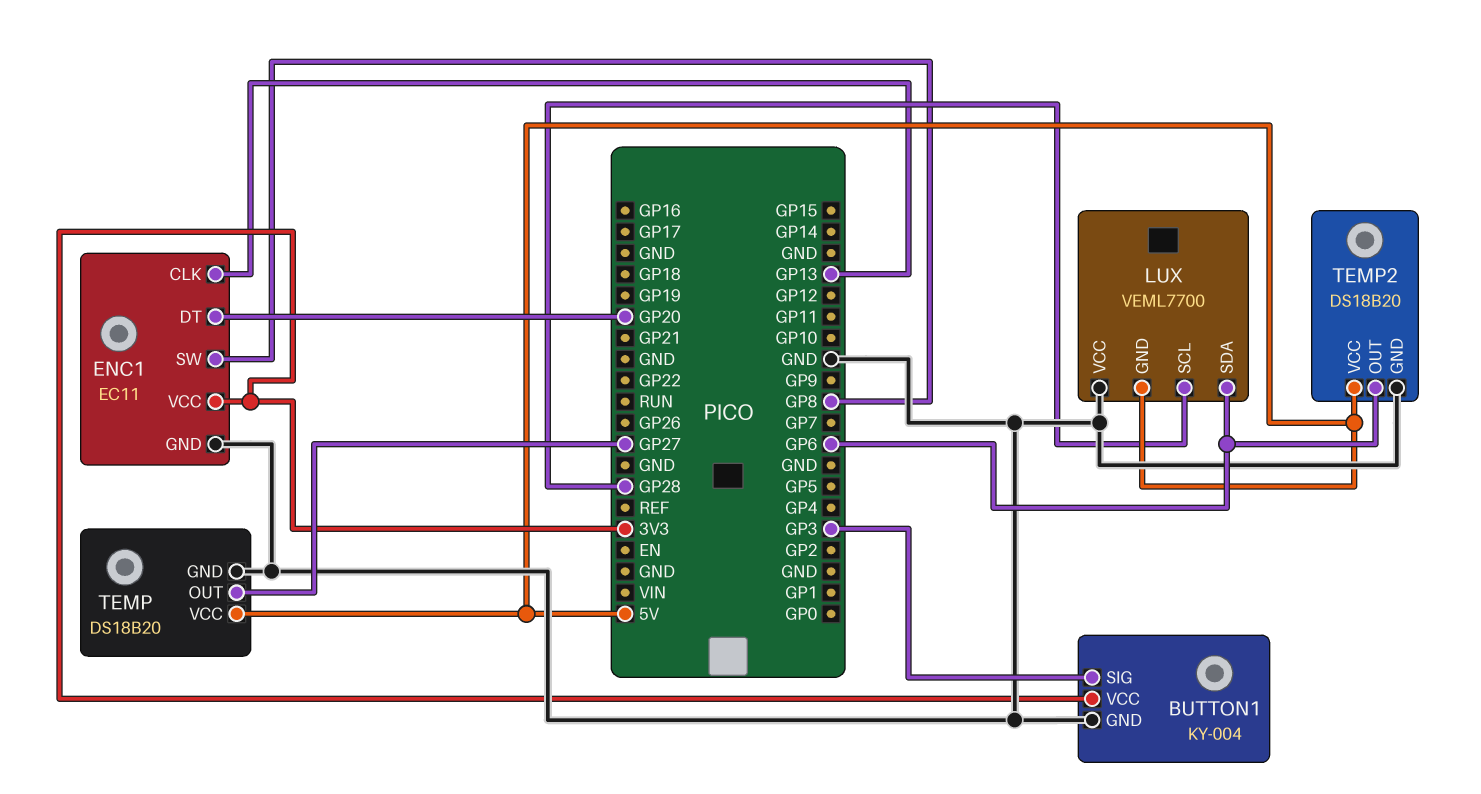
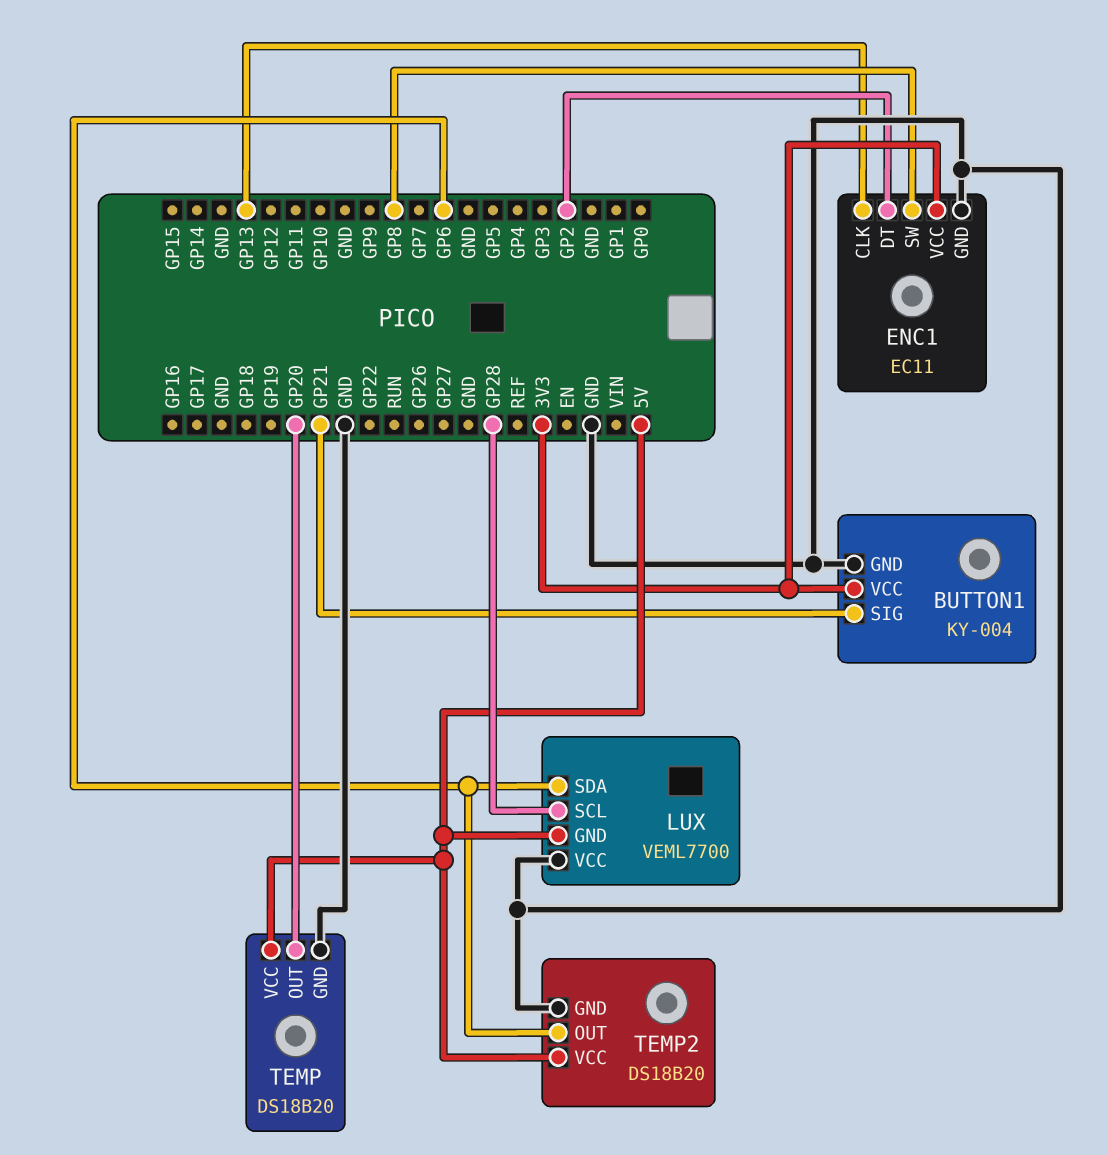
BUTTON1 pin SIG: GP3 -> GP21
ENC1 pin DT: GP20 -> GP2
TEMP pin OUT: GP27 -> GP20

